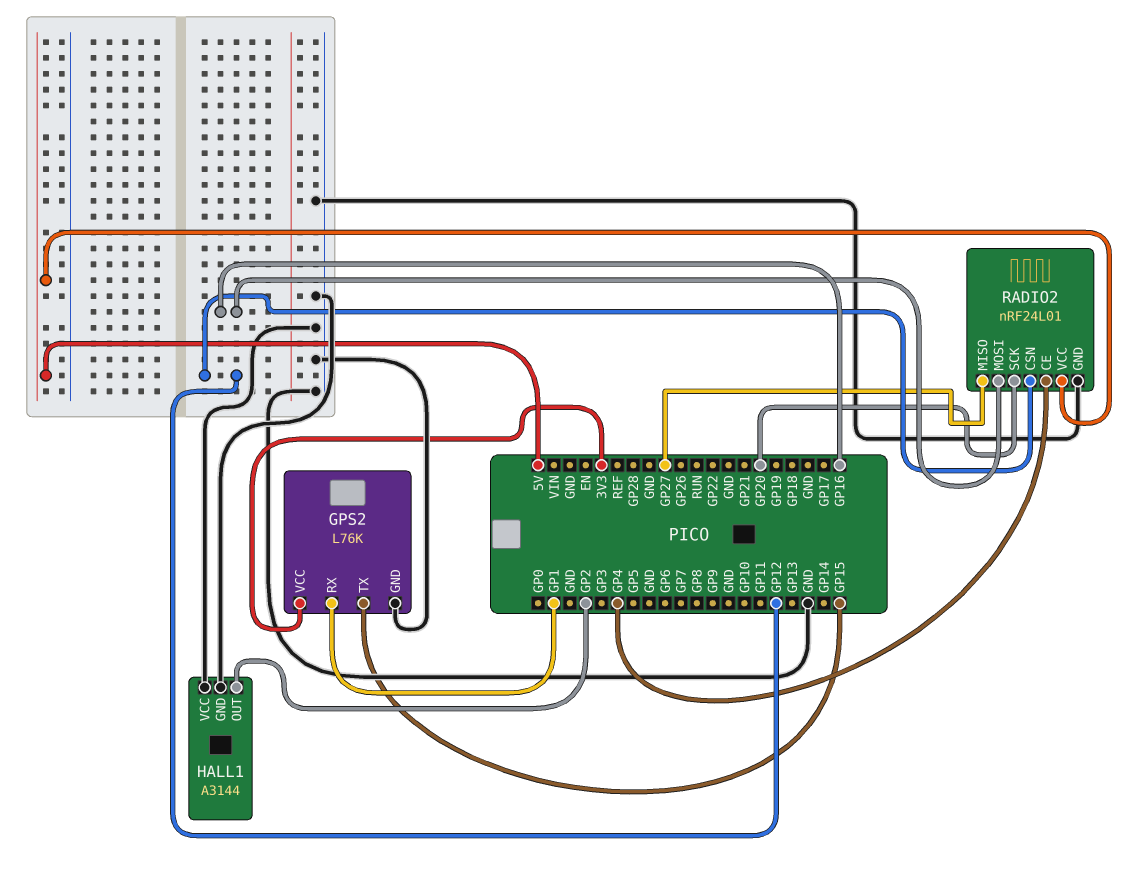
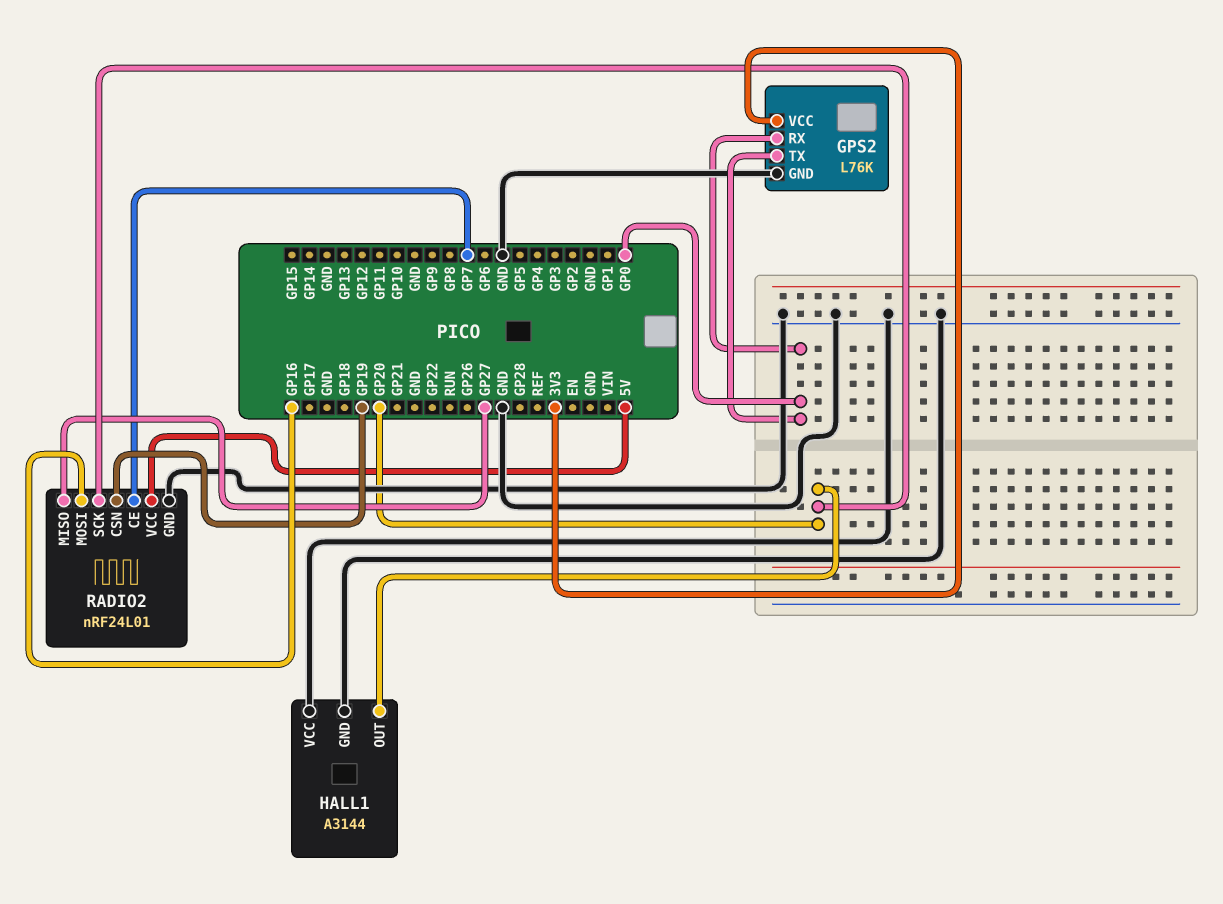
GPS2 pin RX: GP1 -> GP0
GPS2 pin TX: GP15 -> GP0
HALL1 pin OUT: GP2 -> GP20
RADIO2 pin CE: GP4 -> GP7
RADIO2 pin CSN: GP12 -> GP19

